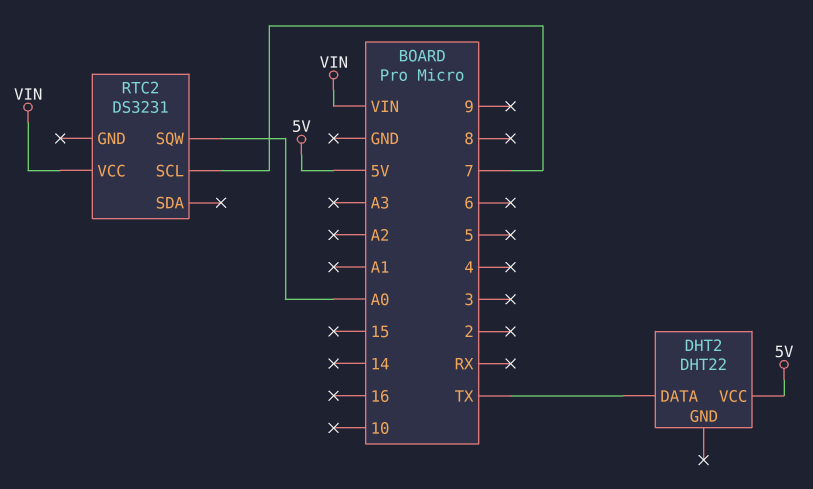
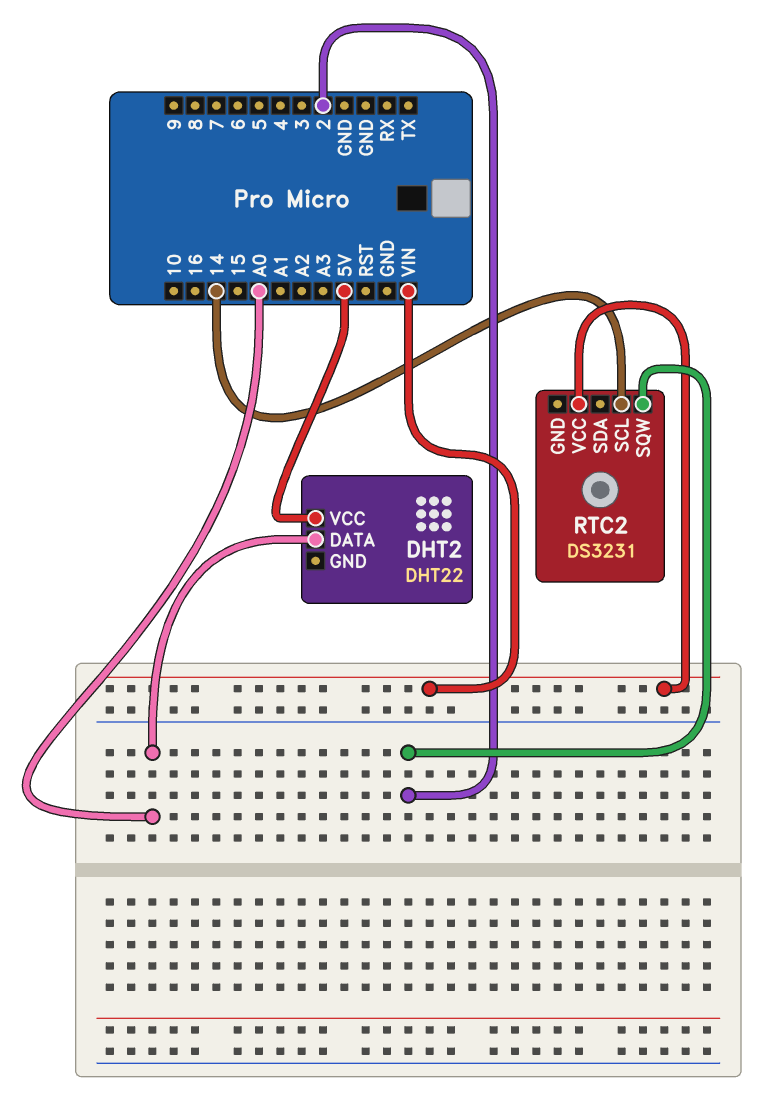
DHT2 pin DATA: TX -> A0
RTC2 pin SCL: 7 -> 14
RTC2 pin SQW: A0 -> 2

